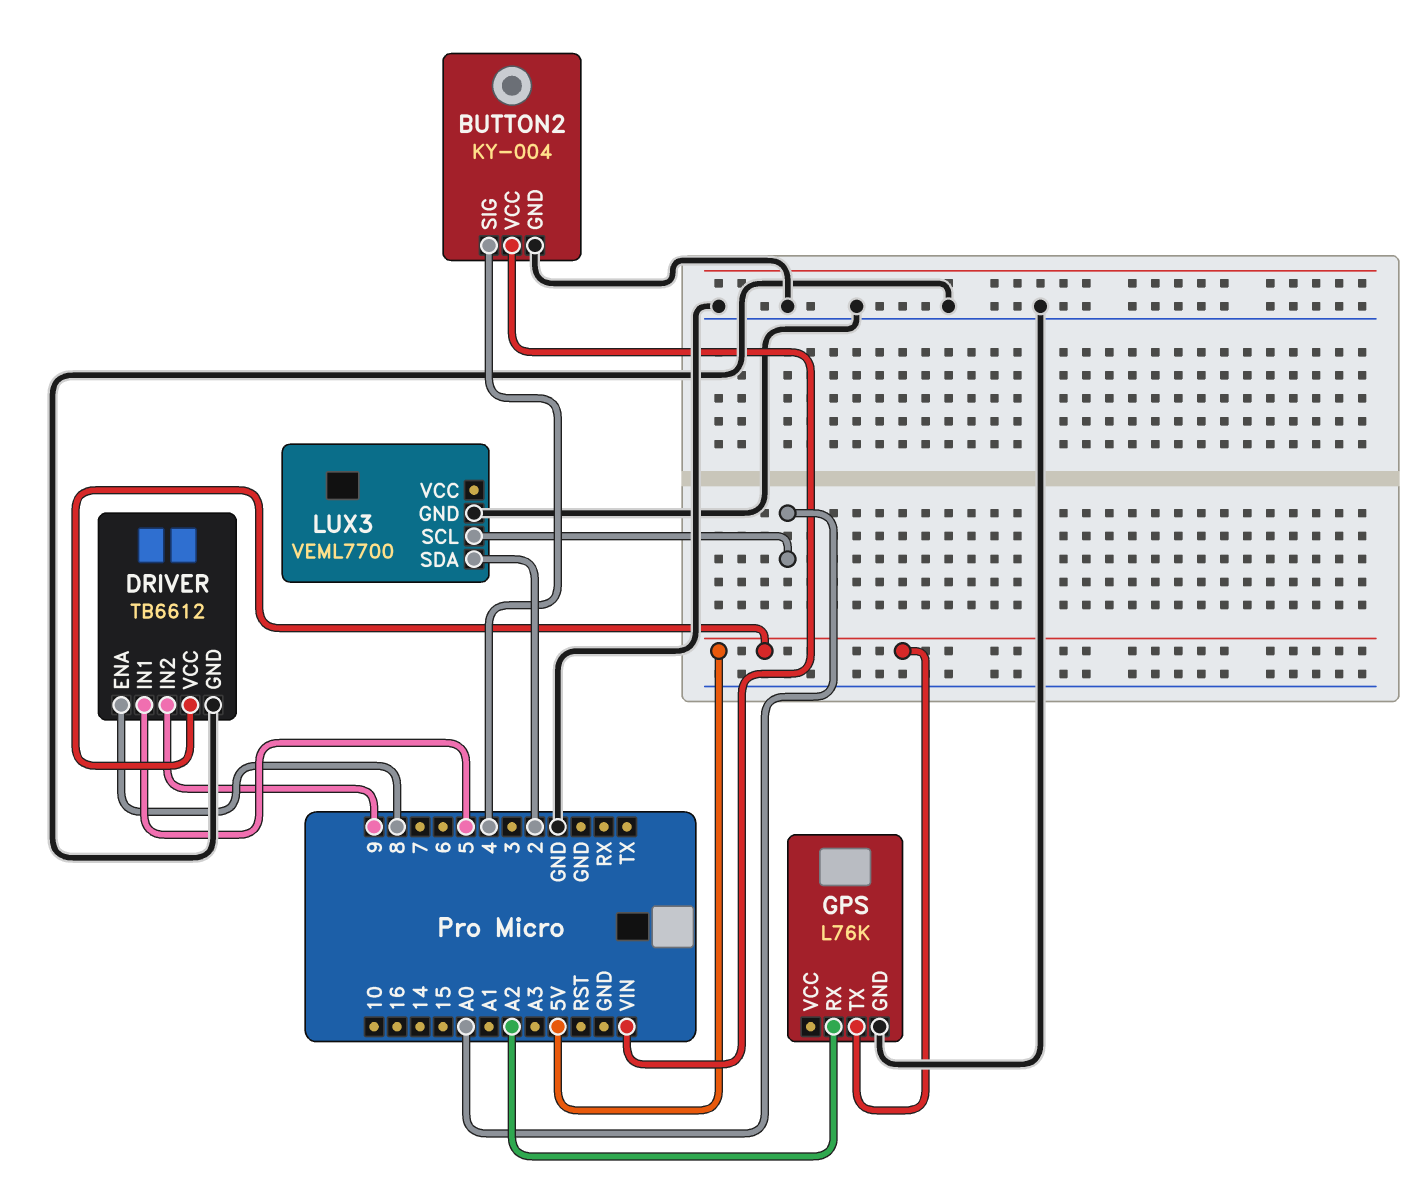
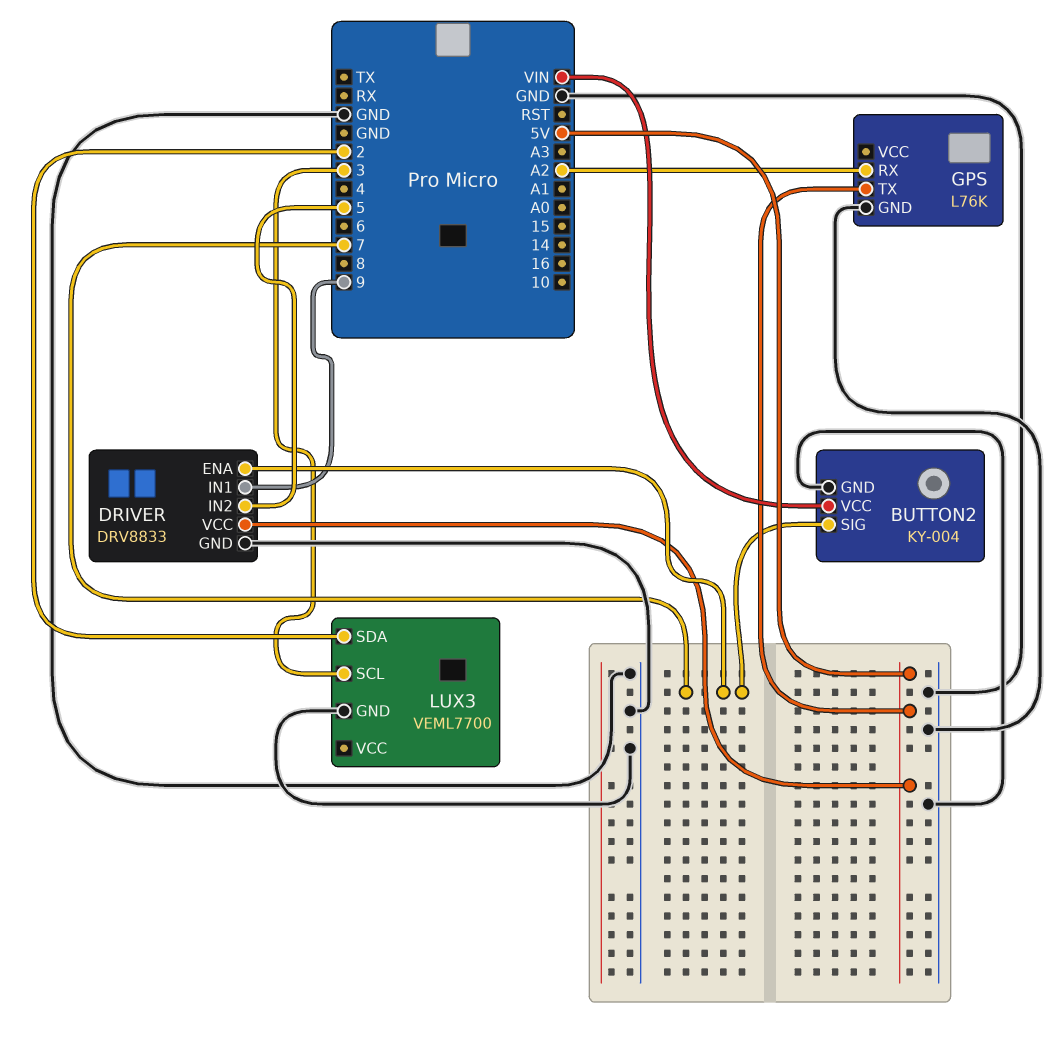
BUTTON2 pin SIG: 4 -> 7
DRIVER: TB6612 -> DRV8833
DRIVER pin ENA: 8 -> 7
DRIVER pin IN1: 5 -> 9
DRIVER pin IN2: 9 -> 5
LUX3 pin SCL: A0 -> 3

